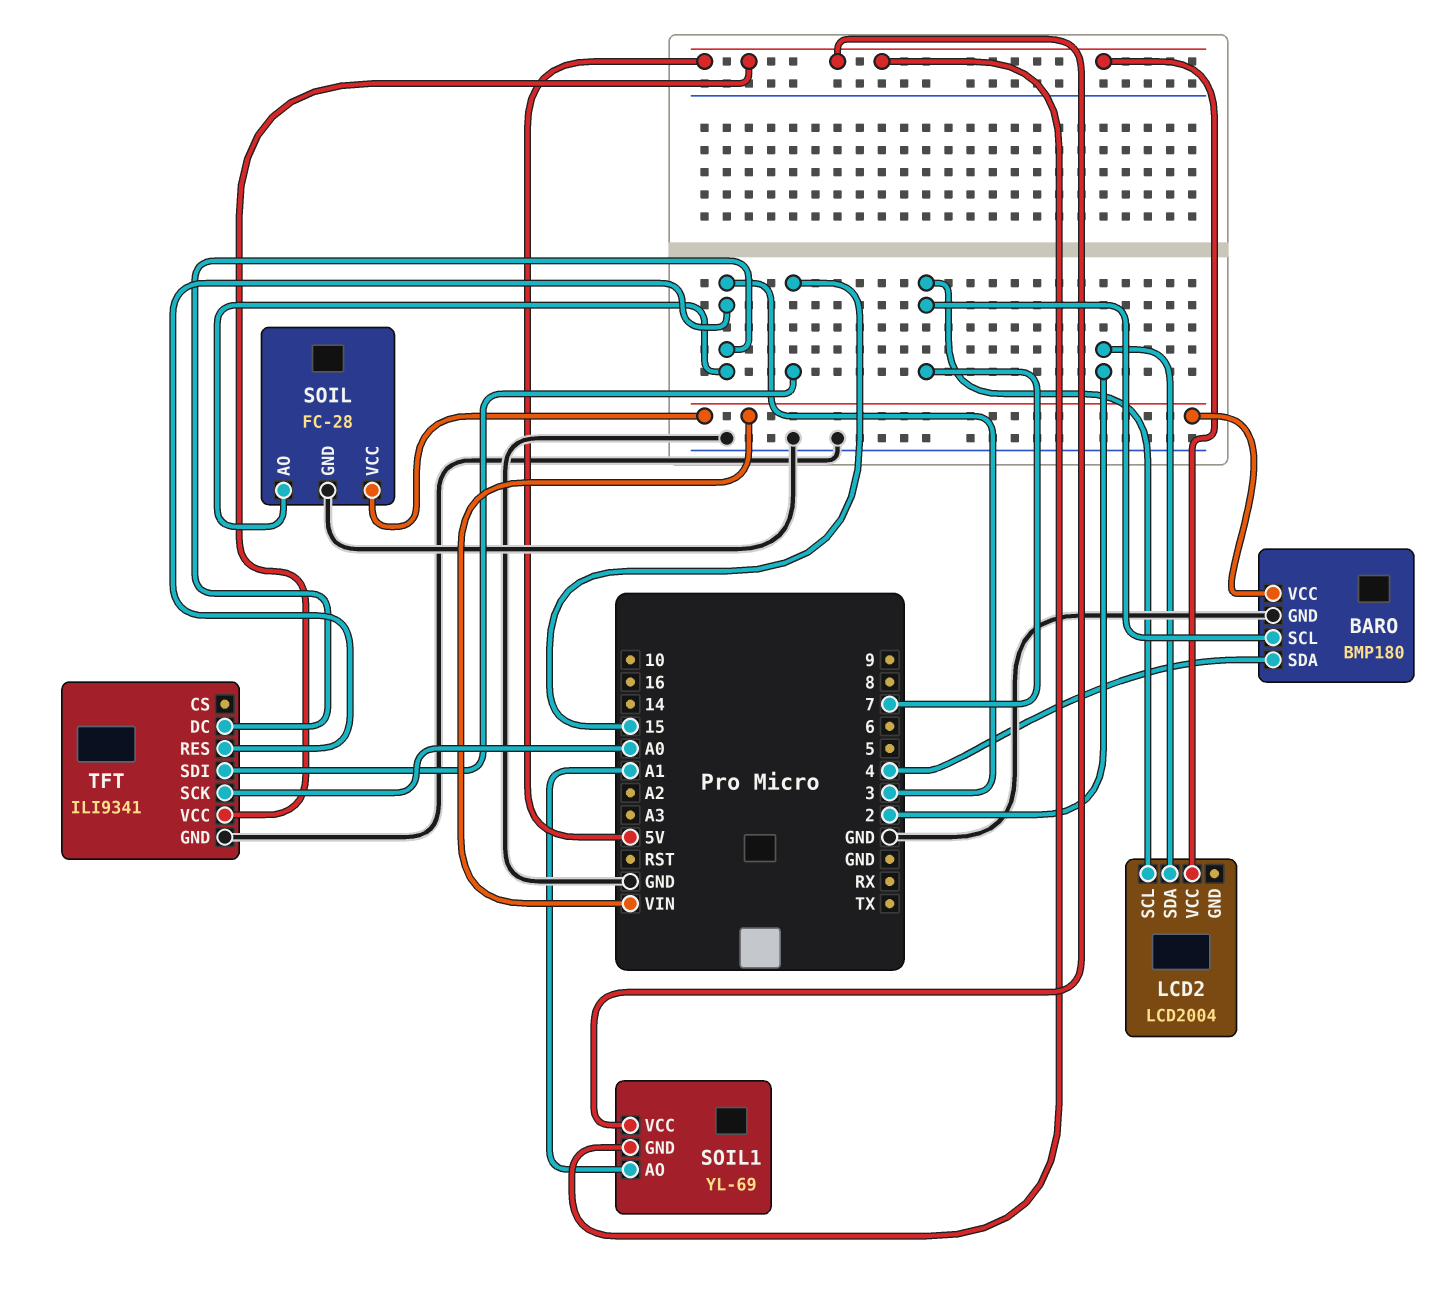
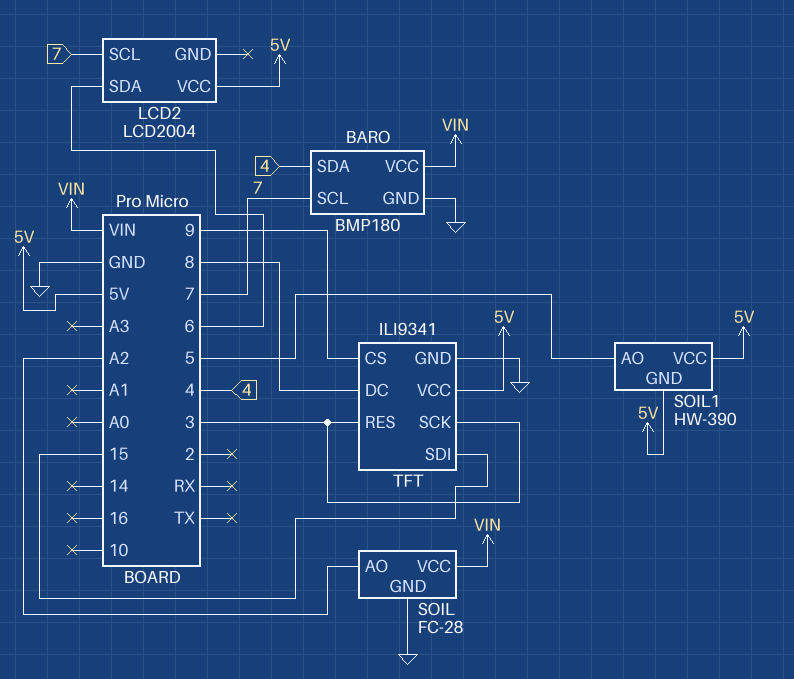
LCD2 pin SDA: 2 -> 6
SOIL pin AO: 3 -> A2
SOIL1: YL-69 -> HW-390
SOIL1 pin AO: A1 -> 5
TFT pin CS: none -> 9
TFT pin DC: 3 -> 8
TFT pin SCK: A0 -> 3

